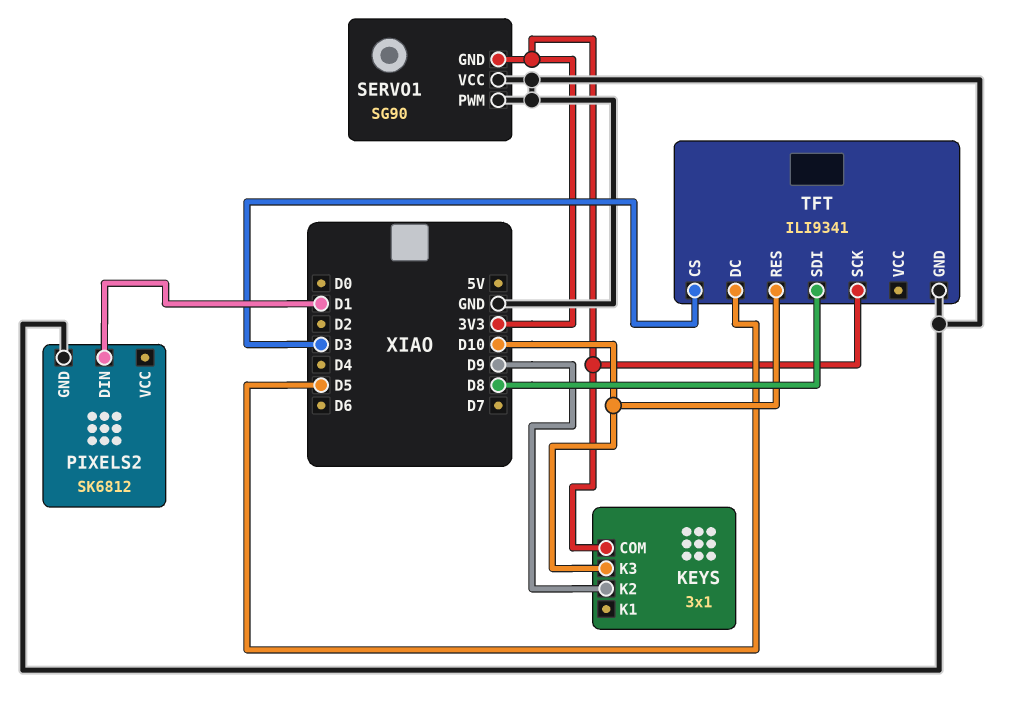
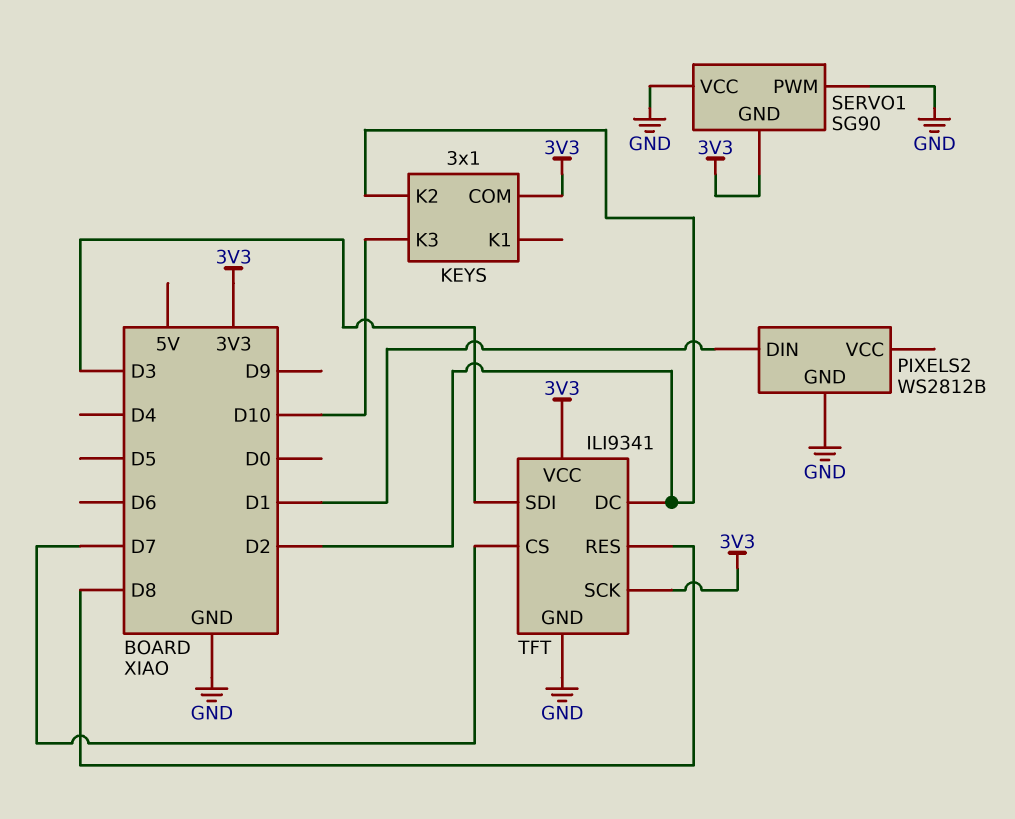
KEYS pin K2: D9 -> D2
PIXELS2: SK6812 -> WS2812B
TFT pin CS: D3 -> D7
TFT pin DC: D5 -> D2
TFT pin RES: D10 -> D8
TFT pin SDI: D8 -> D3
TFT pin VCC: none -> 3V3

